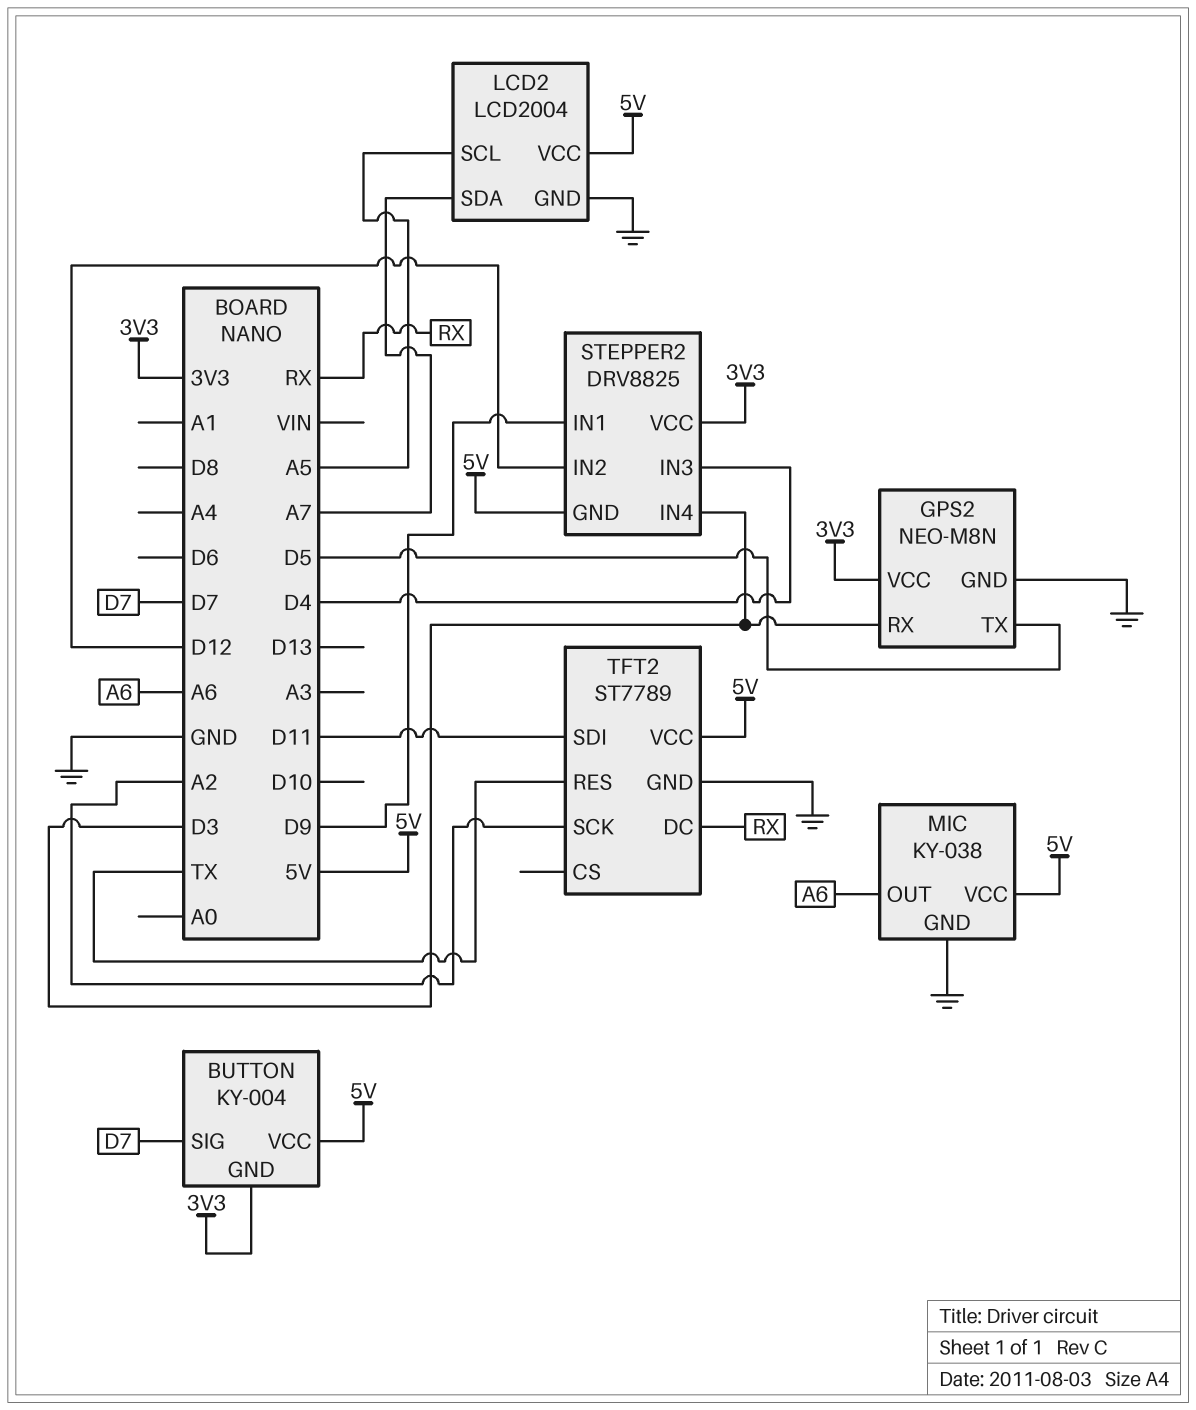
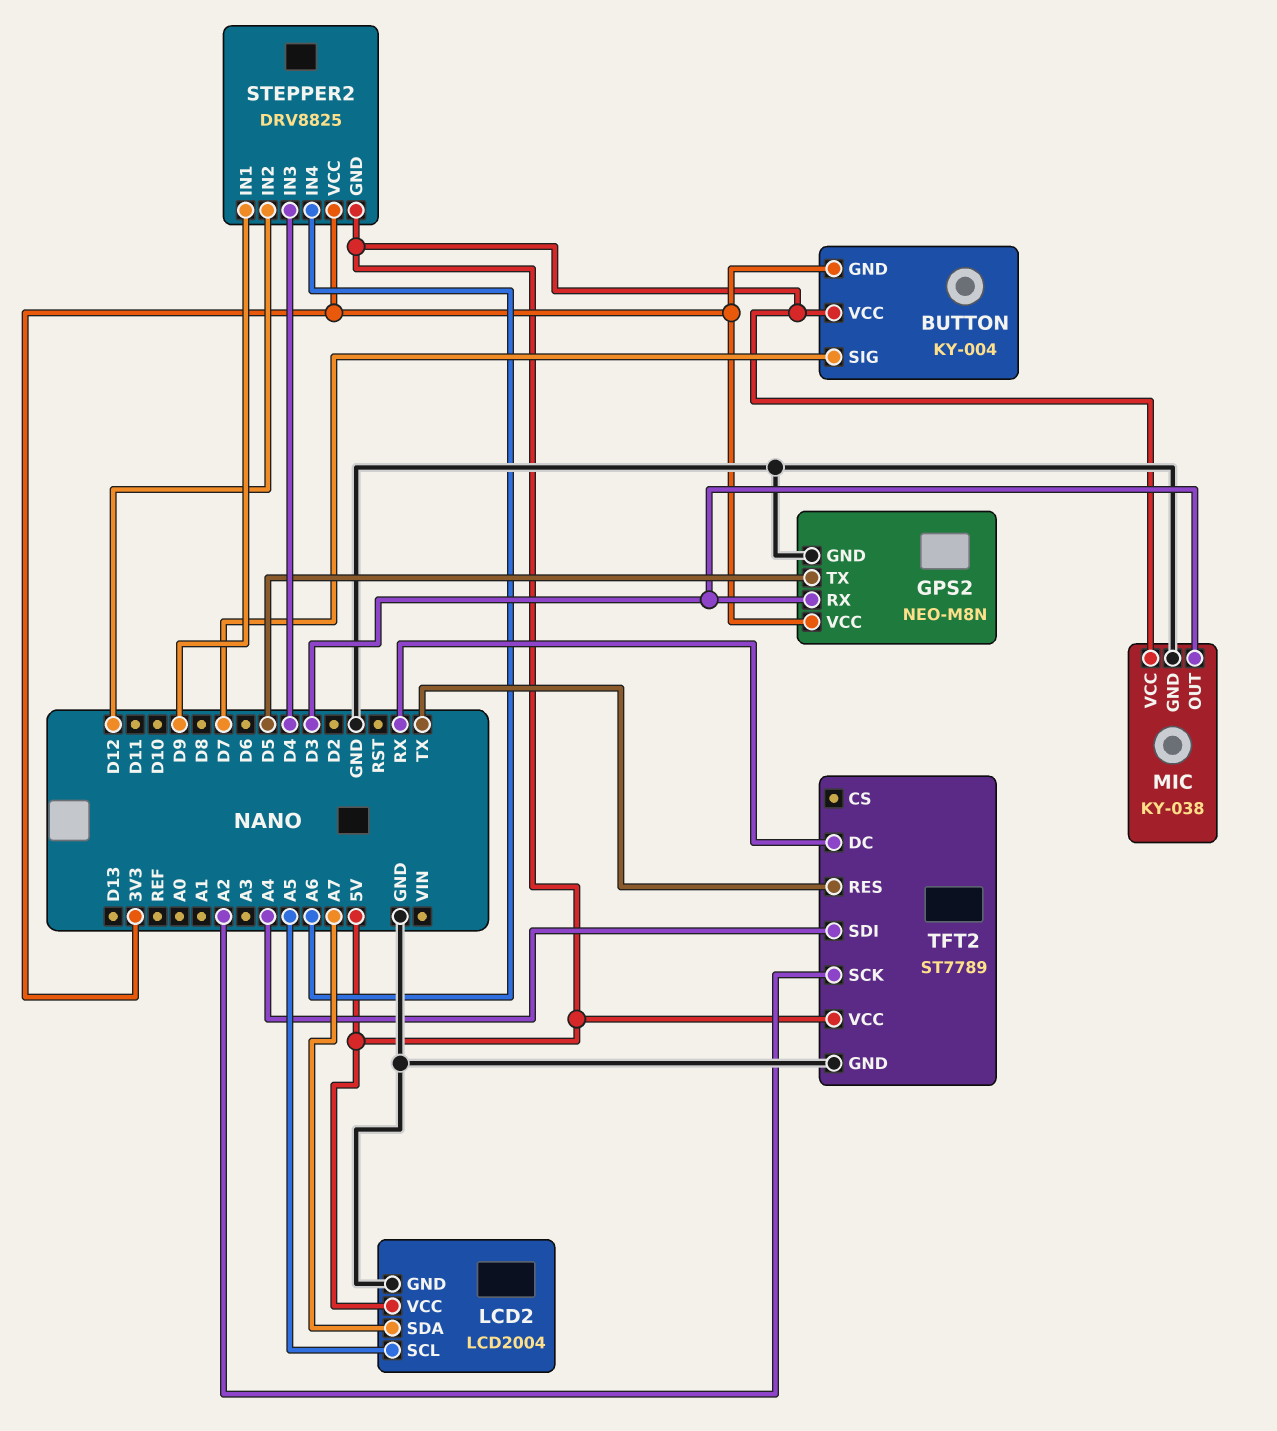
MIC pin OUT: A6 -> D3
STEPPER2 pin IN4: D3 -> A6
TFT2 pin SDI: D11 -> A4

